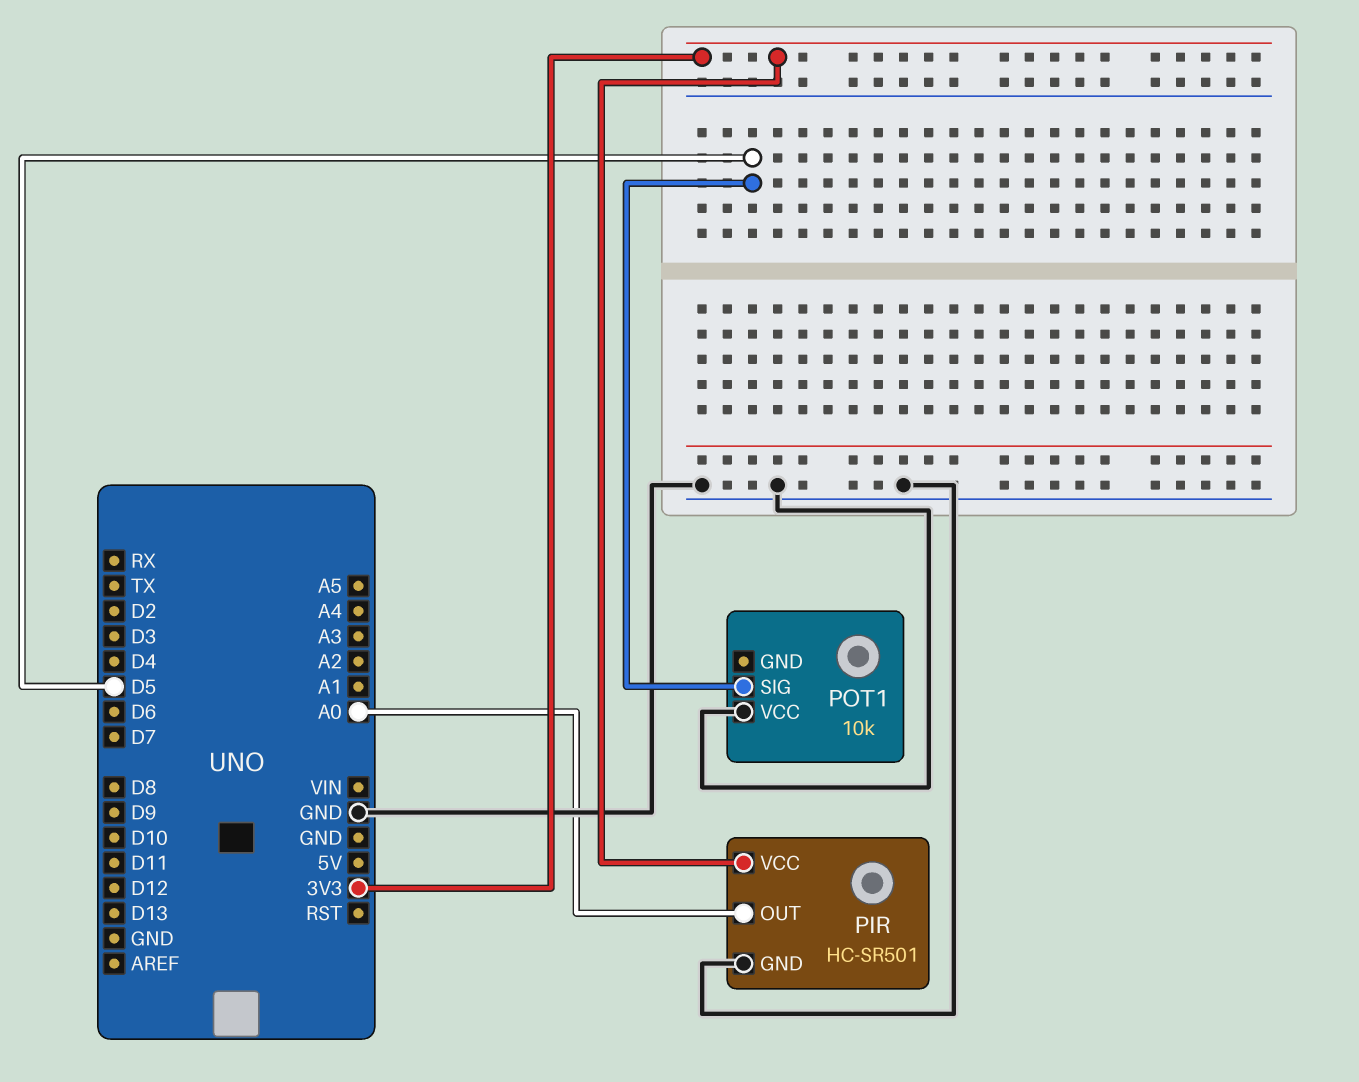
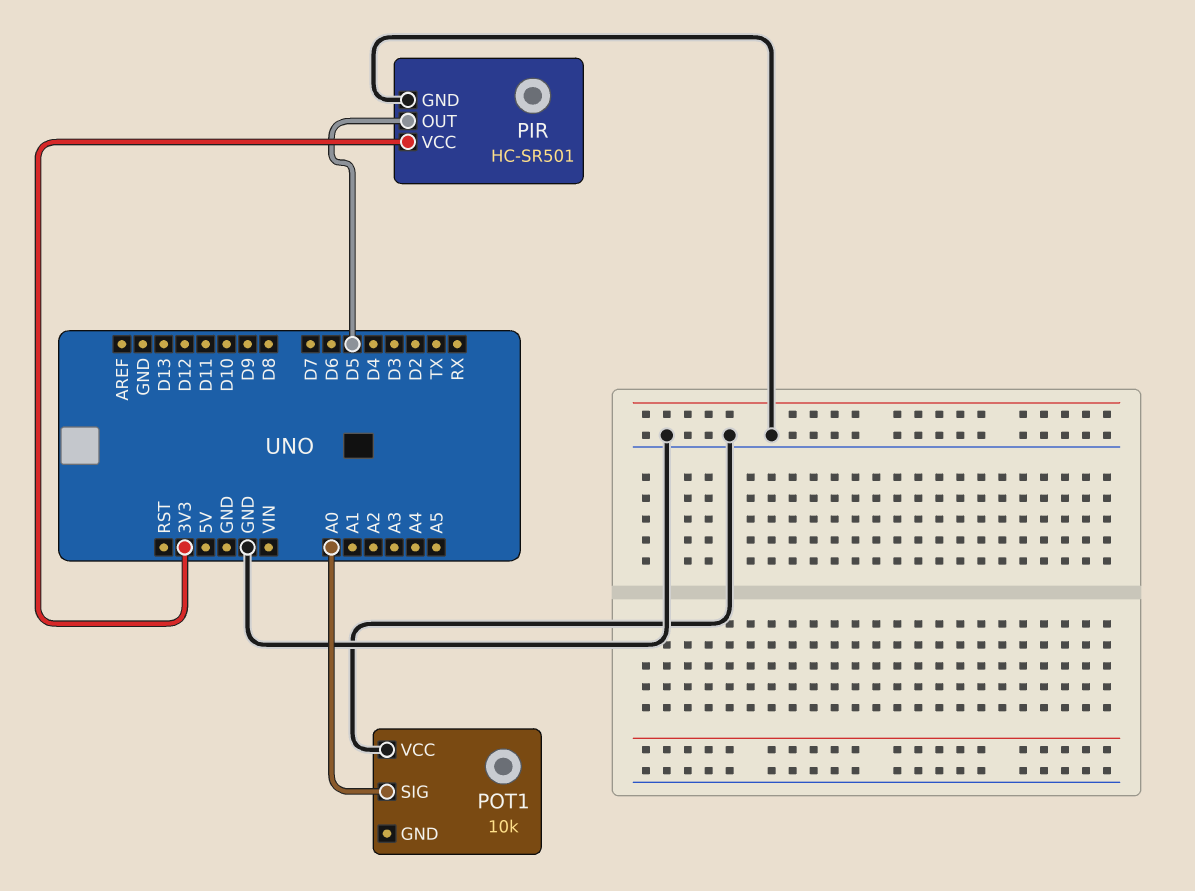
PIR pin OUT: A0 -> D5
POT1 pin SIG: D5 -> A0

